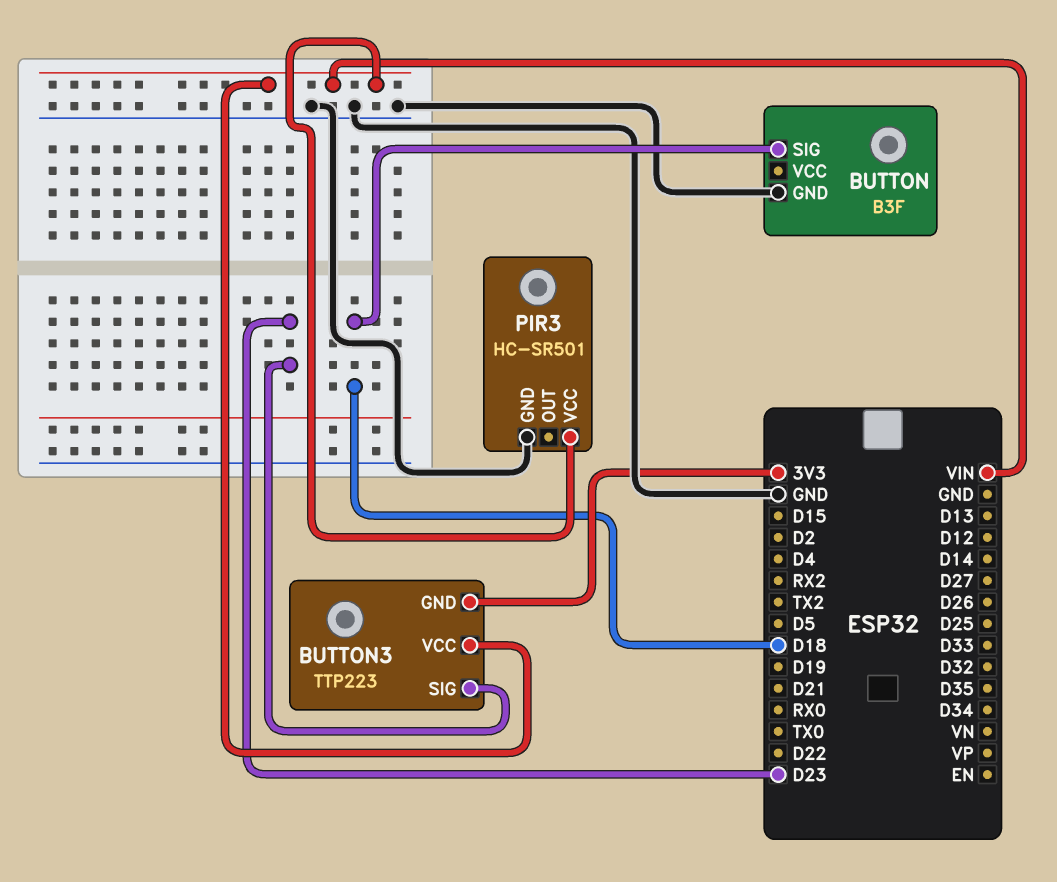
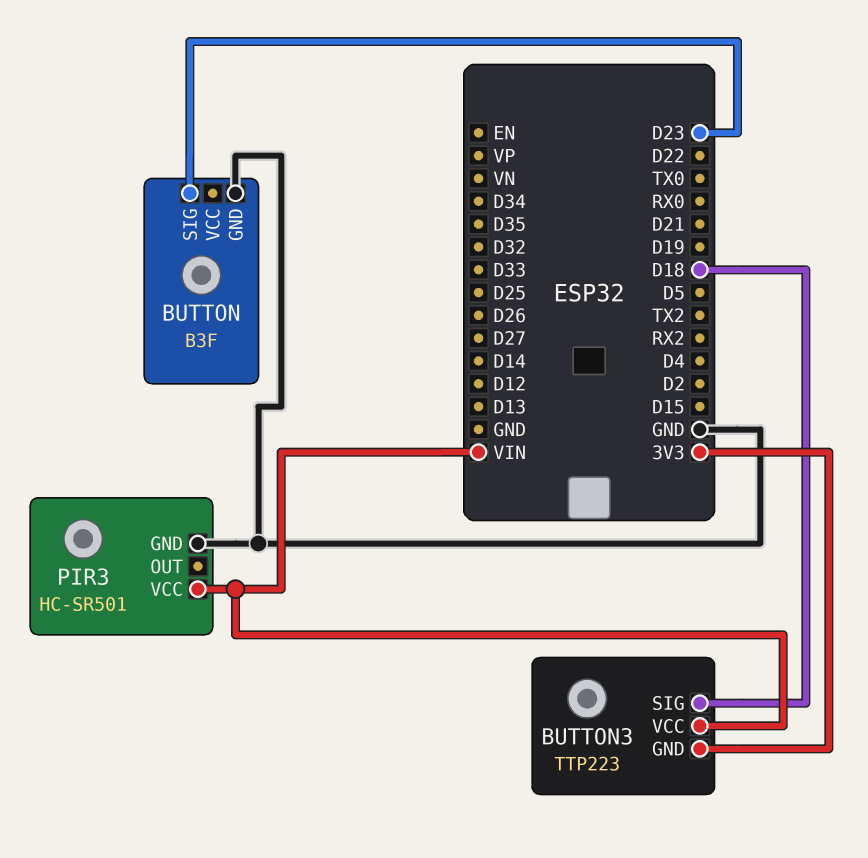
BUTTON pin SIG: D18 -> D23
BUTTON3 pin SIG: D23 -> D18

